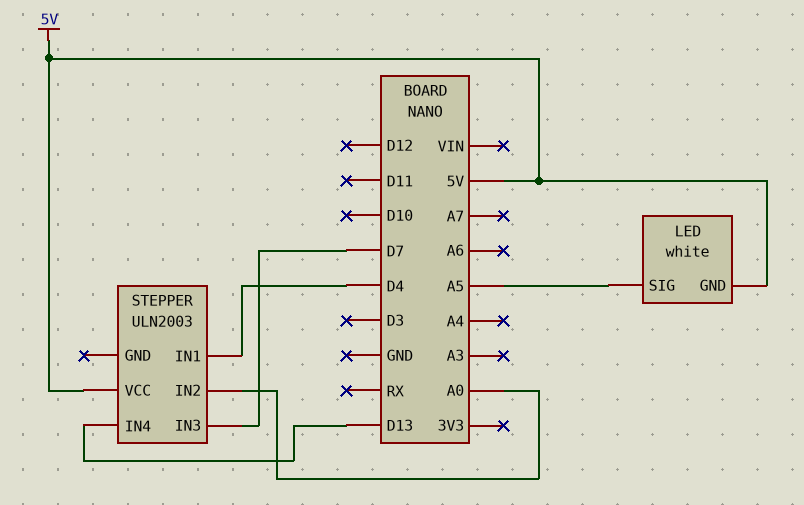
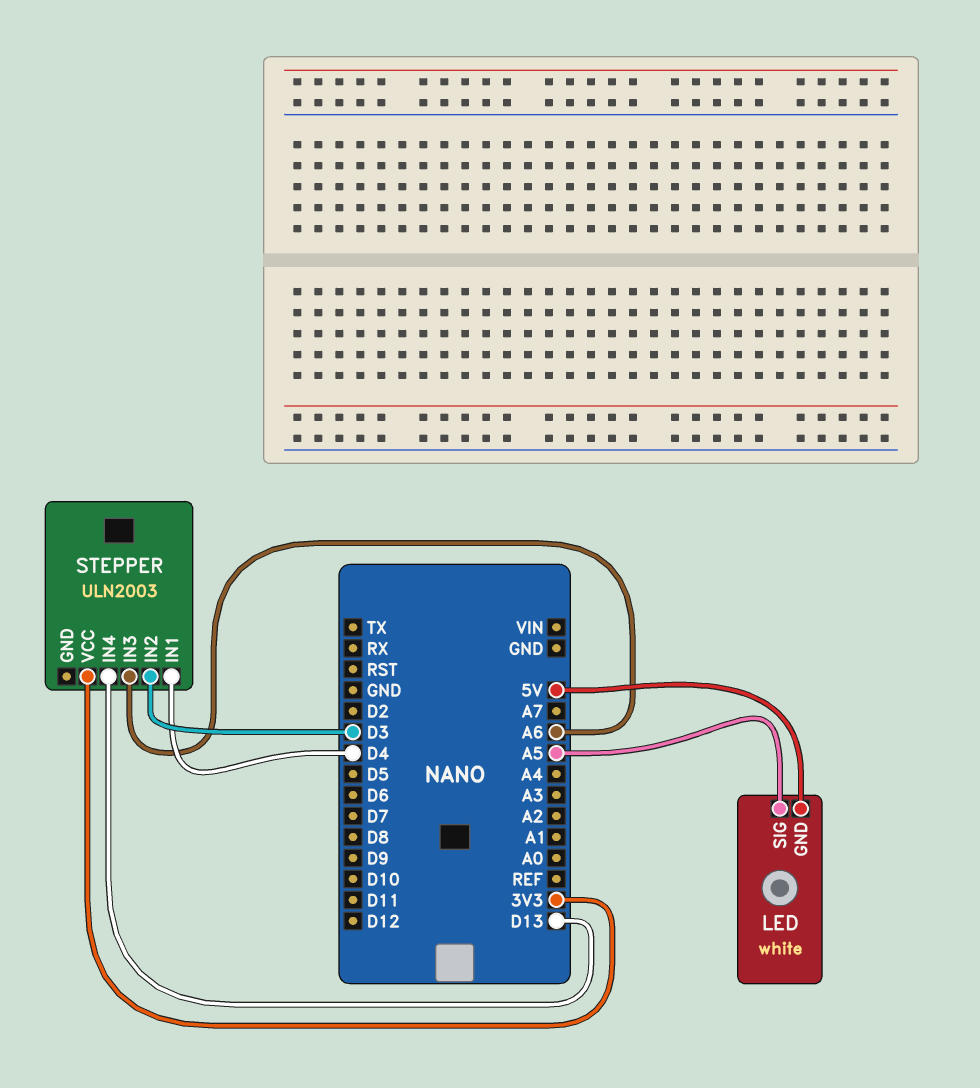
STEPPER pin IN2: A0 -> D3
STEPPER pin IN3: D7 -> A6
STEPPER pin VCC: 5V -> 3V3

